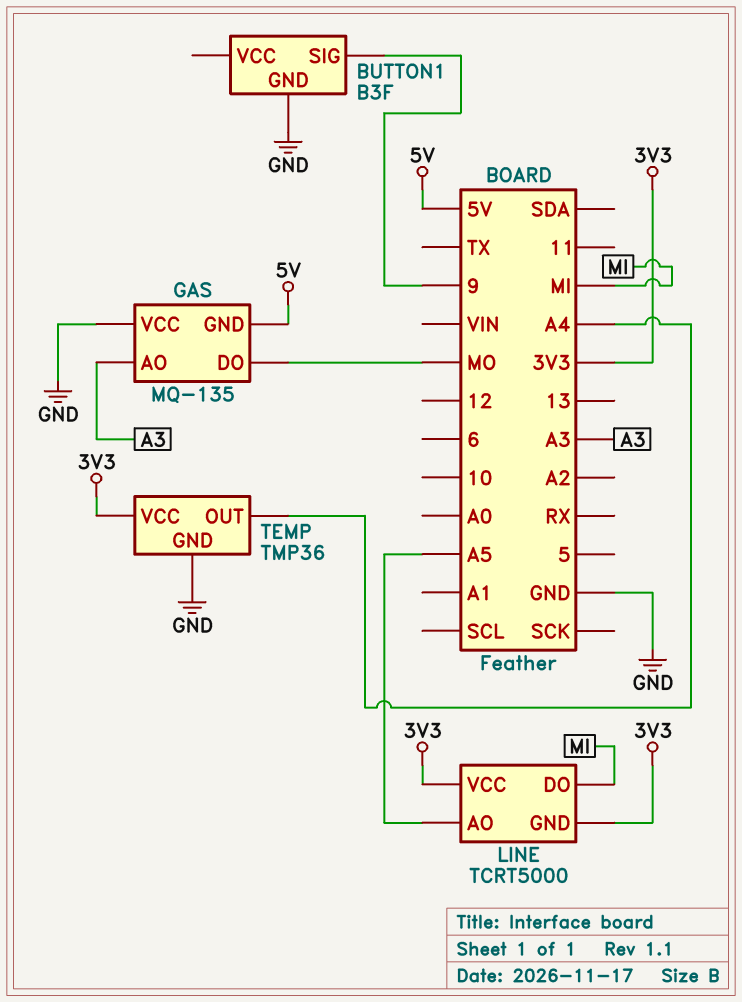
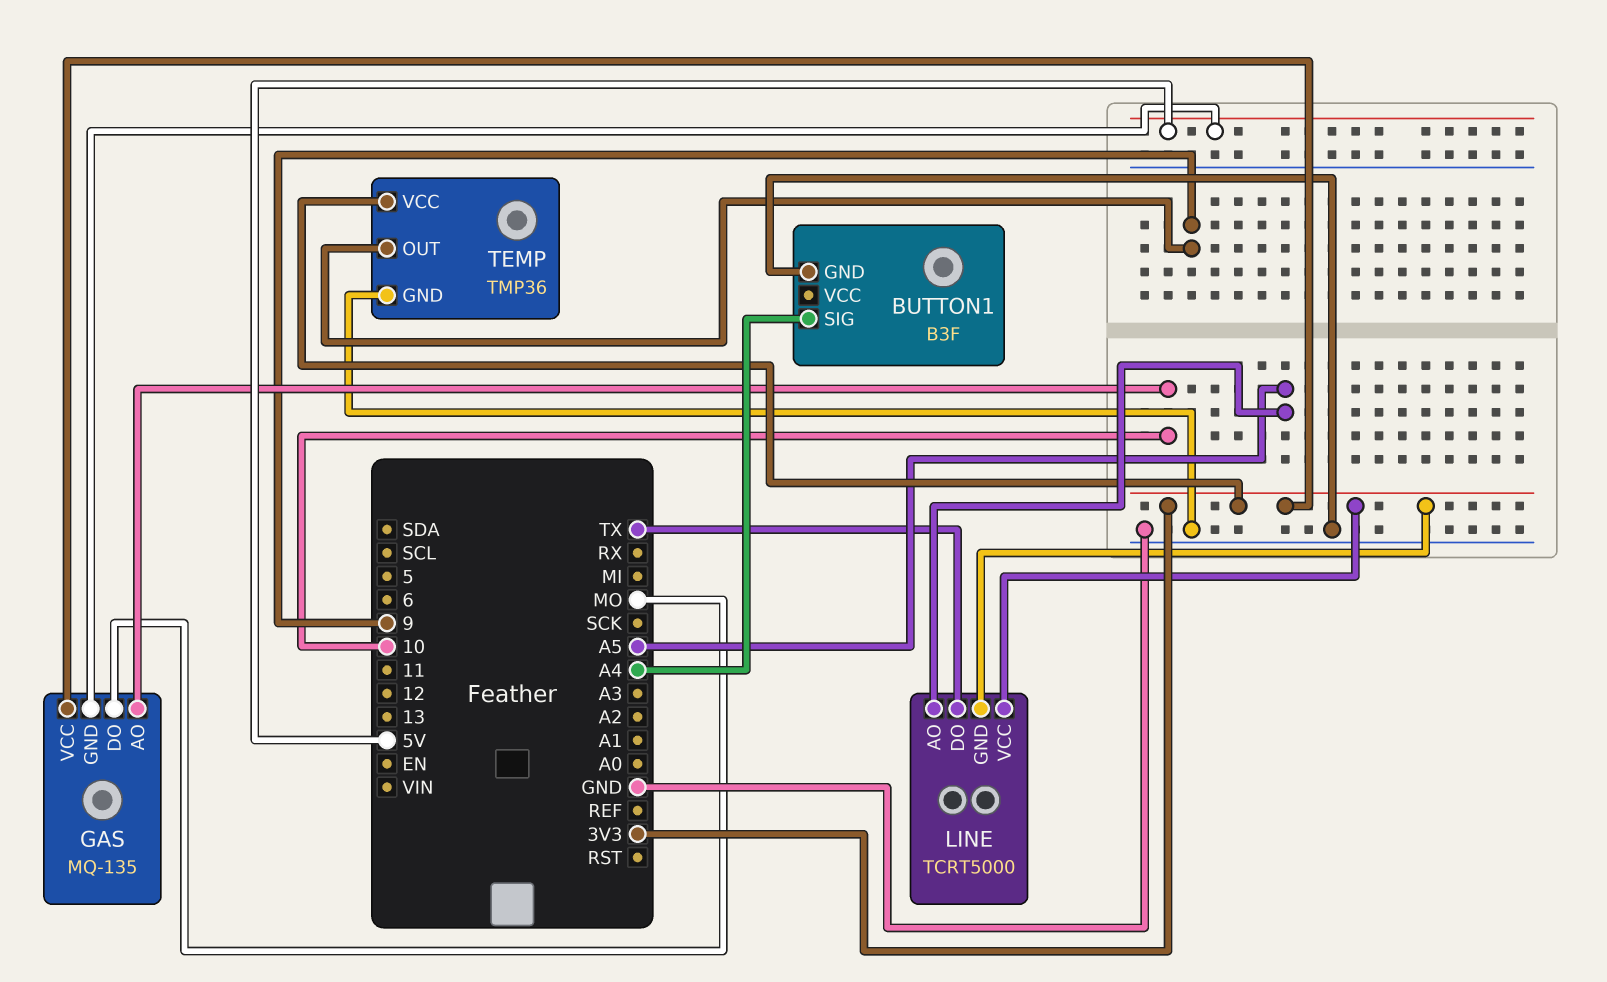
BUTTON1 pin SIG: 9 -> A4
GAS pin AO: A3 -> 10
GAS pin VCC: GND -> 3V3
LINE pin DO: MI -> TX
TEMP pin OUT: A4 -> 9

